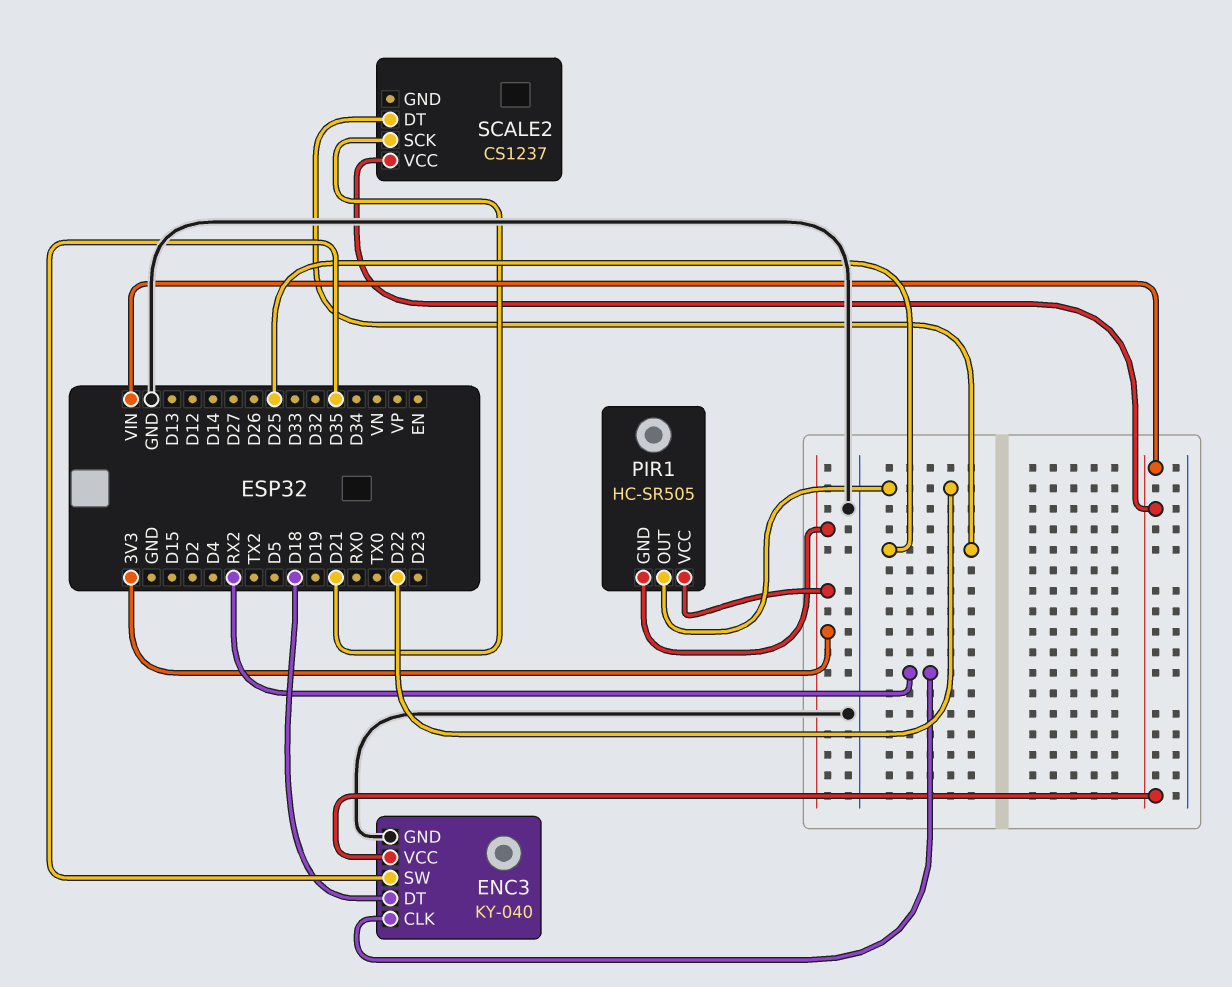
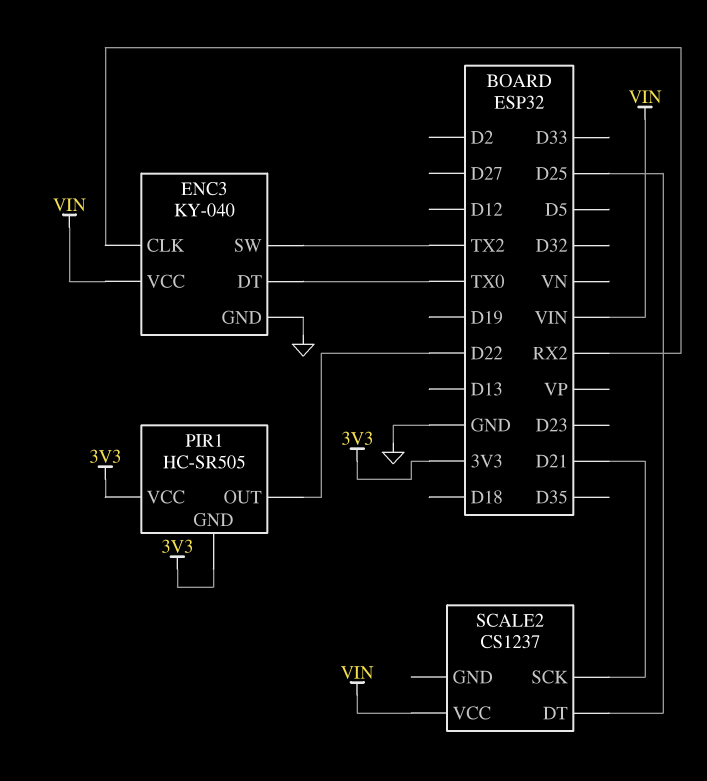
ENC3 pin DT: D18 -> TX0
ENC3 pin SW: D35 -> TX2

